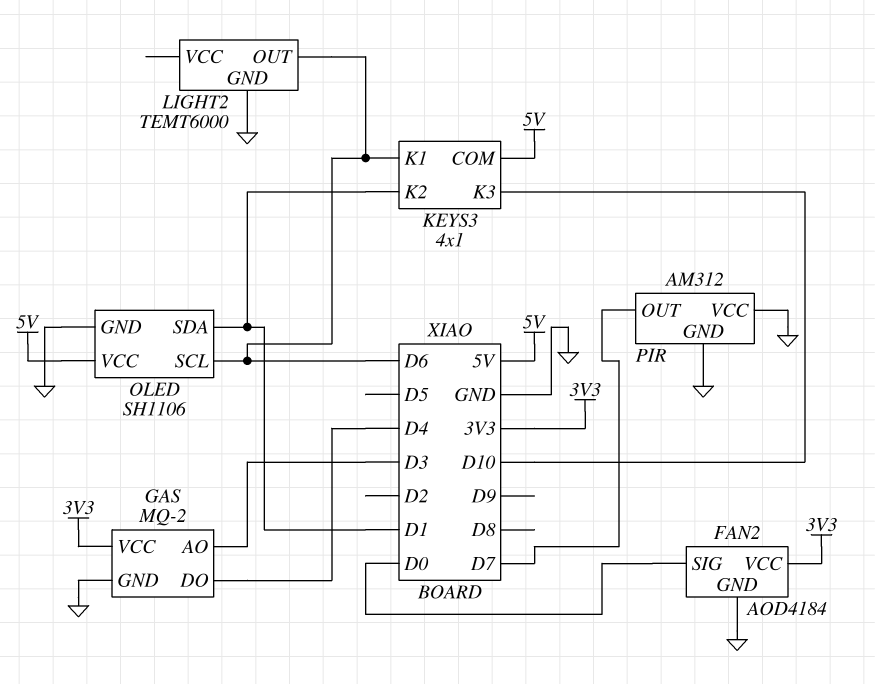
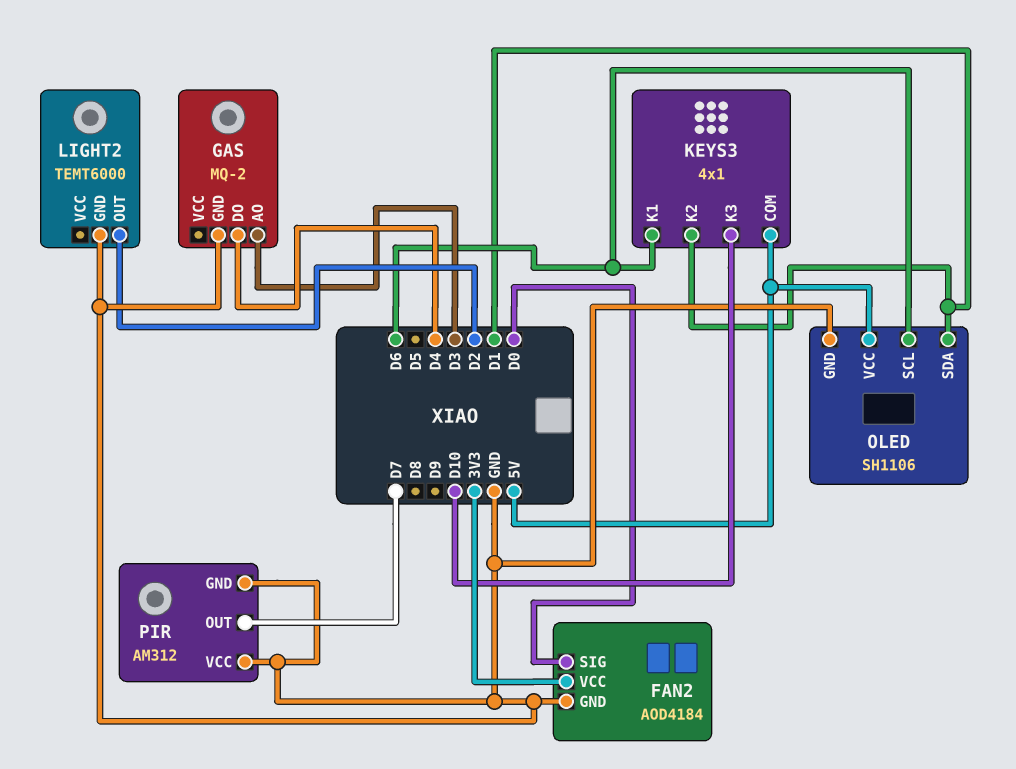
GAS pin VCC: 3V3 -> none
LIGHT2 pin OUT: D6 -> D2

